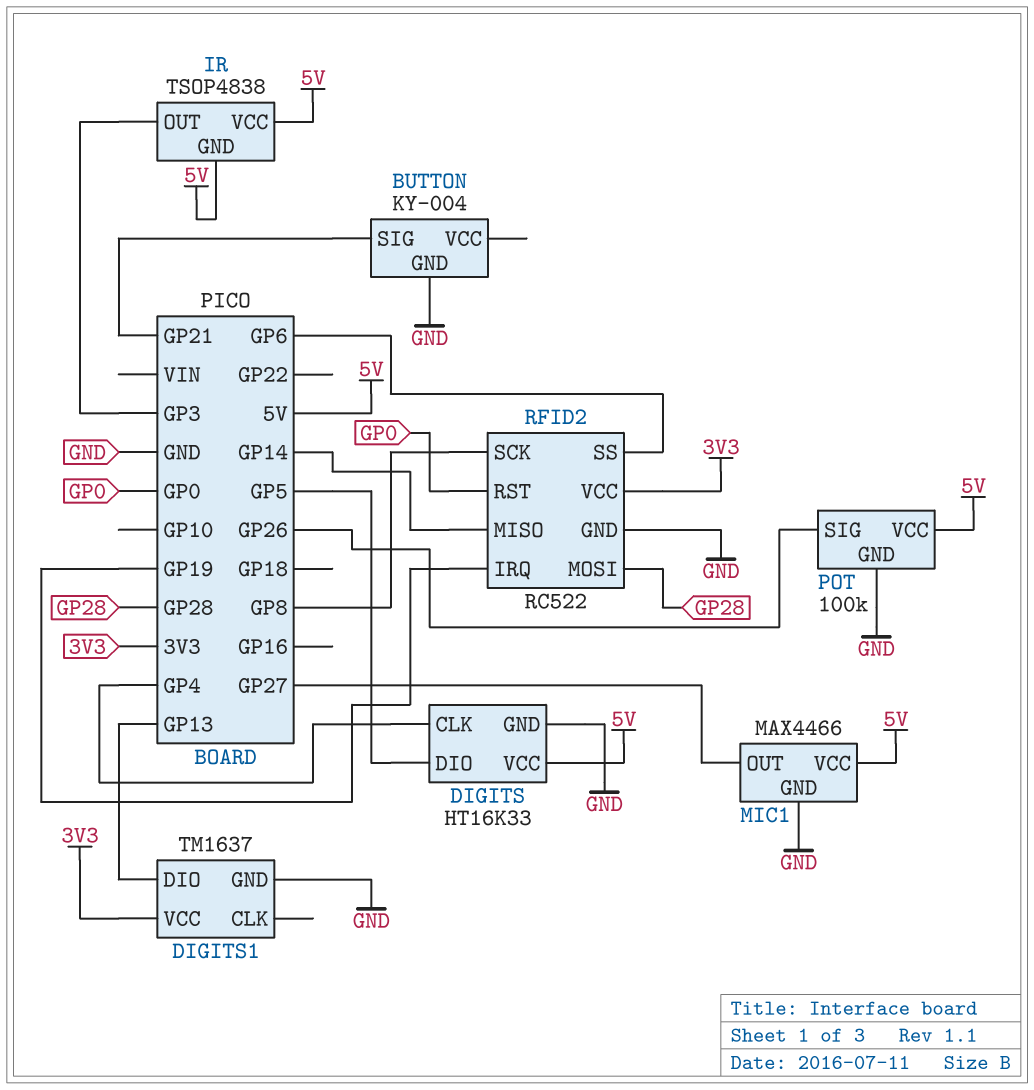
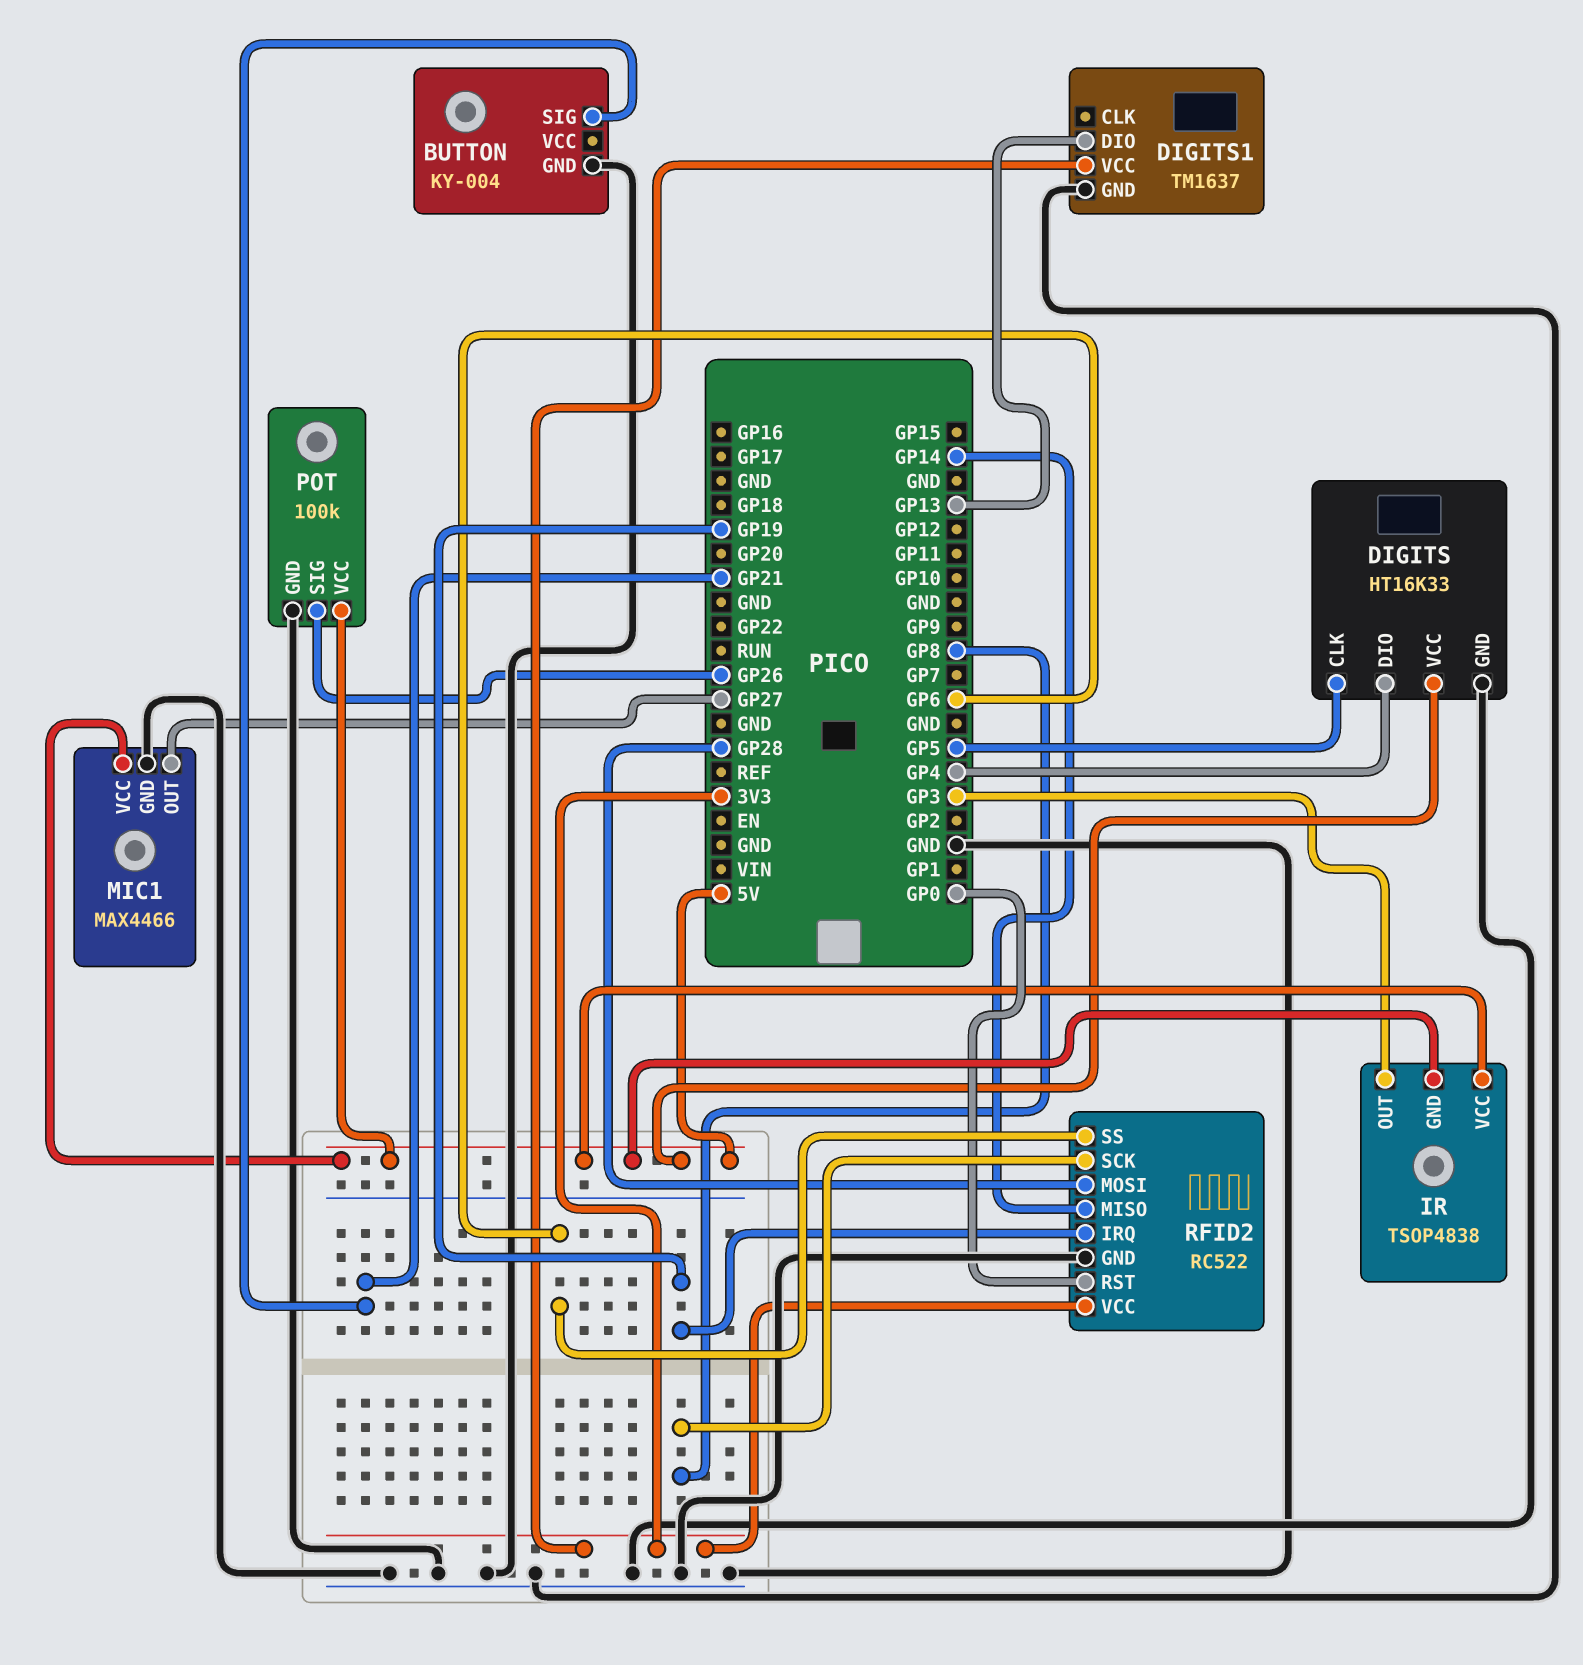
DIGITS pin CLK: GP4 -> GP5
DIGITS pin DIO: GP5 -> GP4

